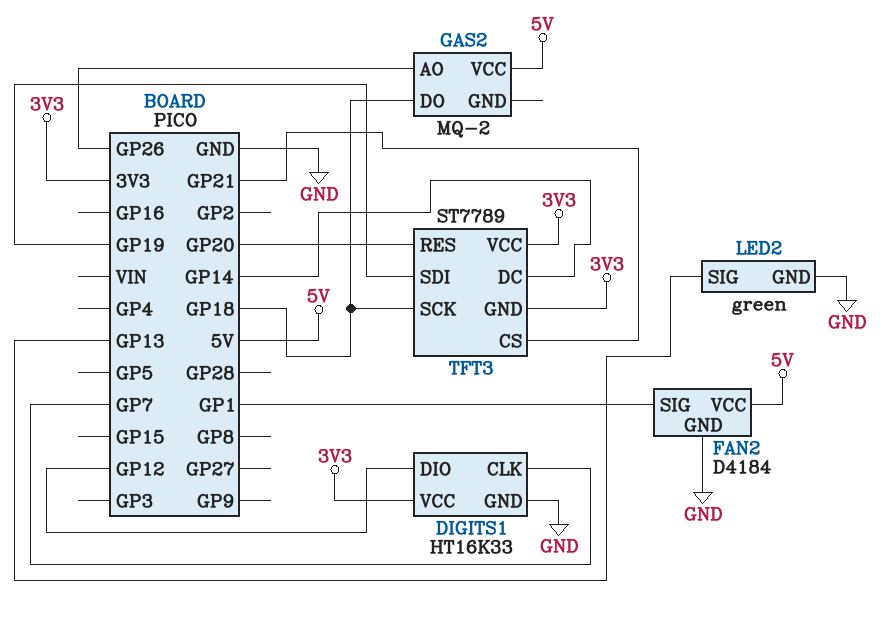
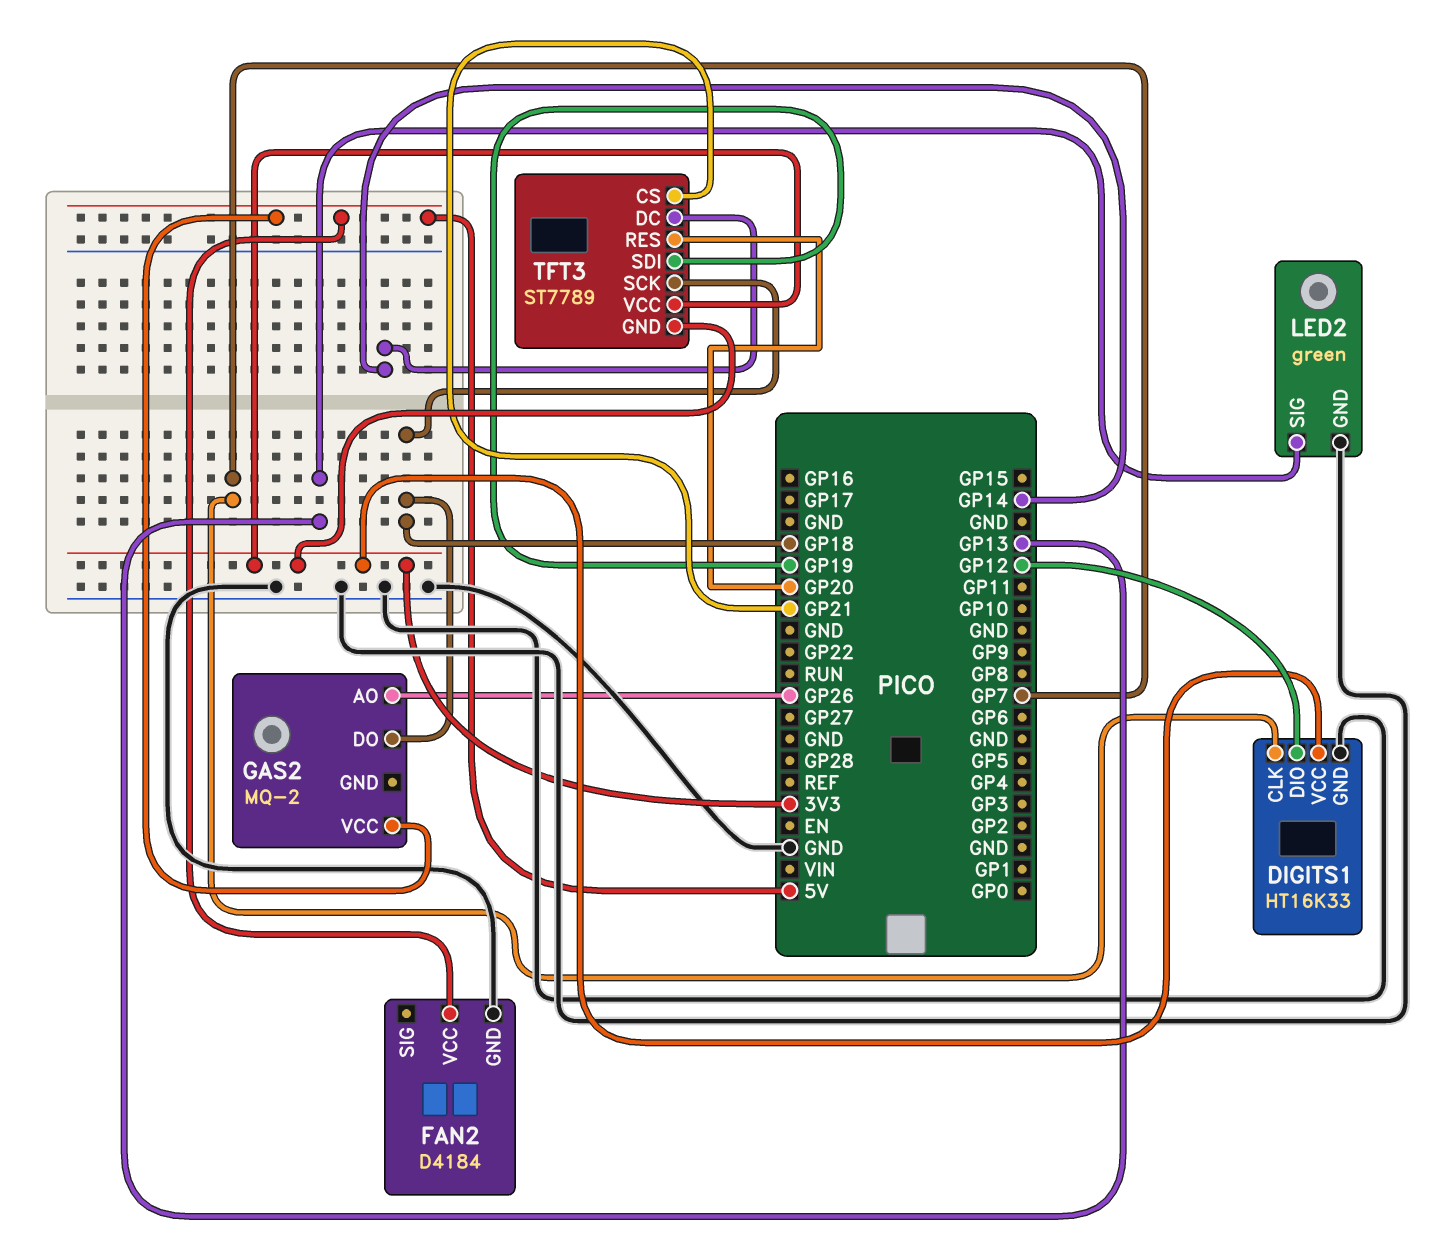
FAN2 pin SIG: GP1 -> none

